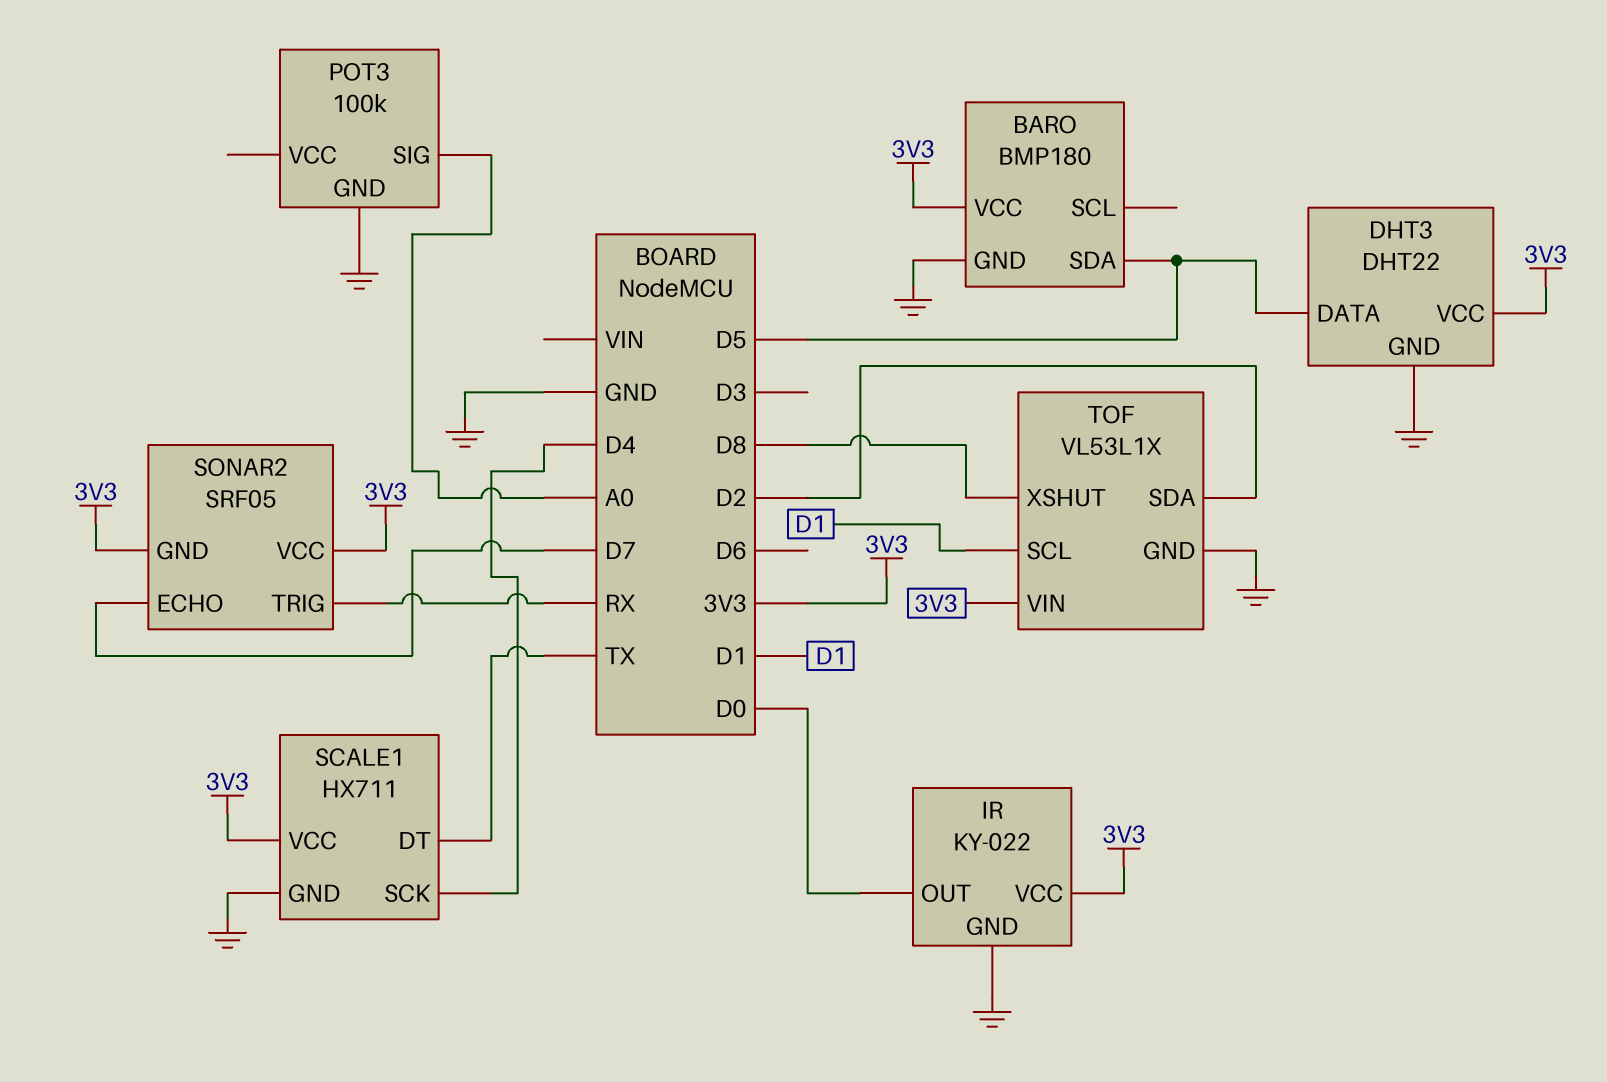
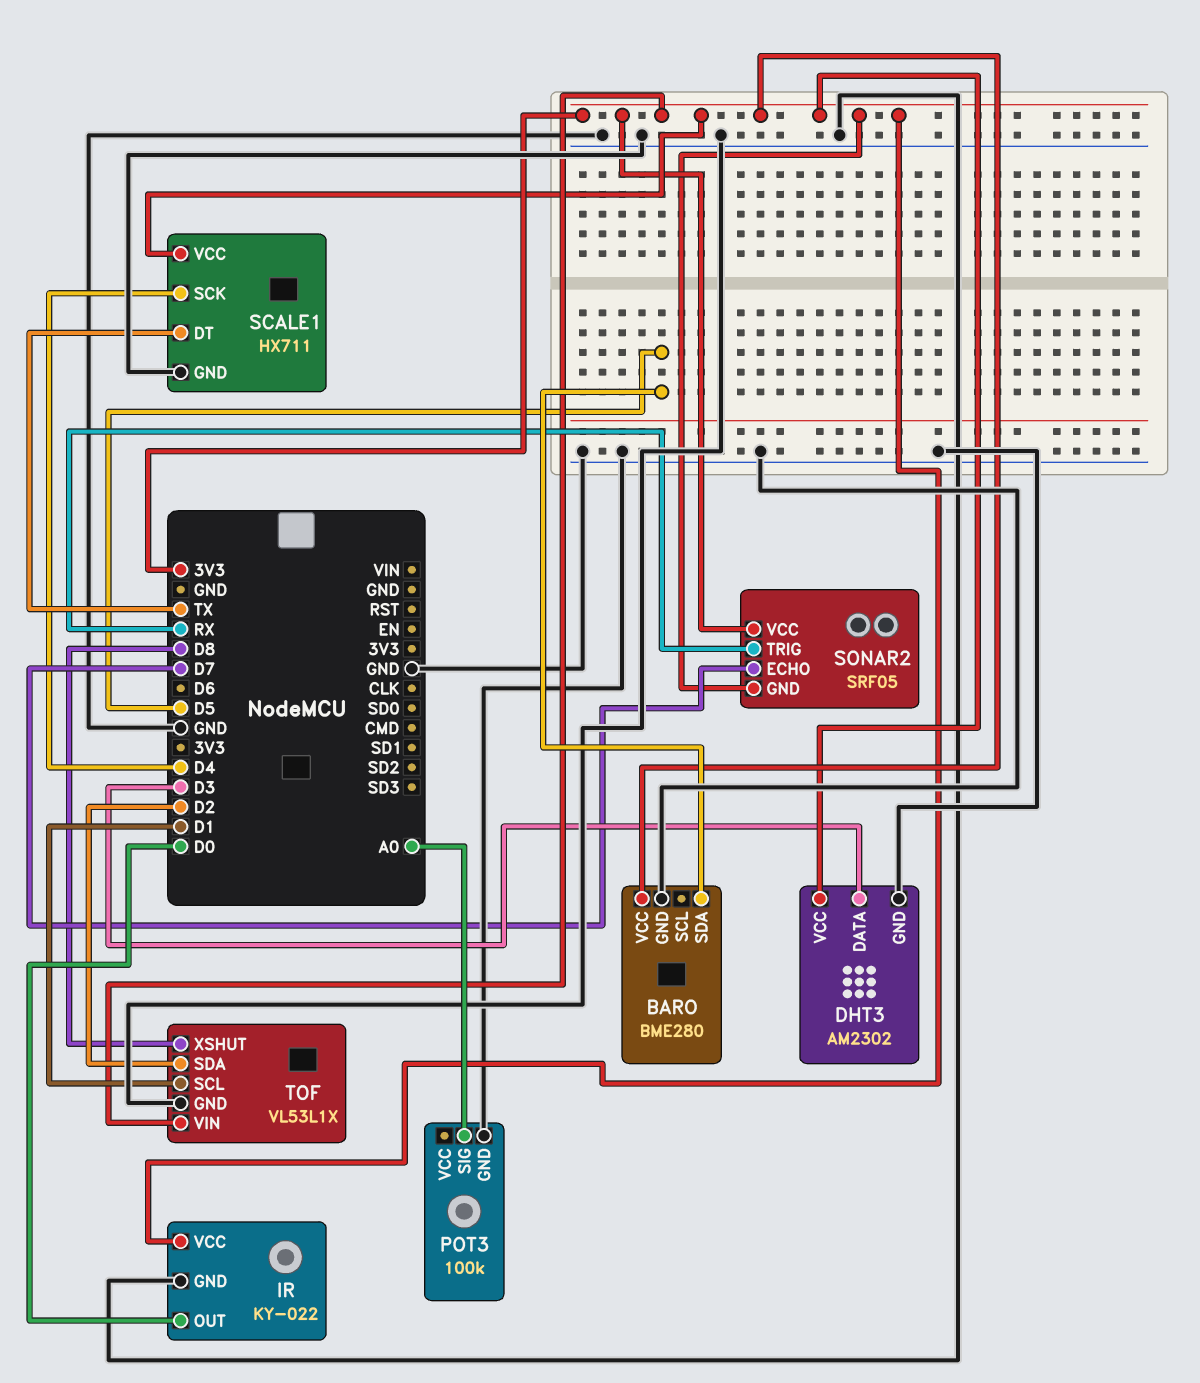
BARO: BMP180 -> BME280
DHT3: DHT22 -> AM2302
DHT3 pin DATA: D5 -> D3

